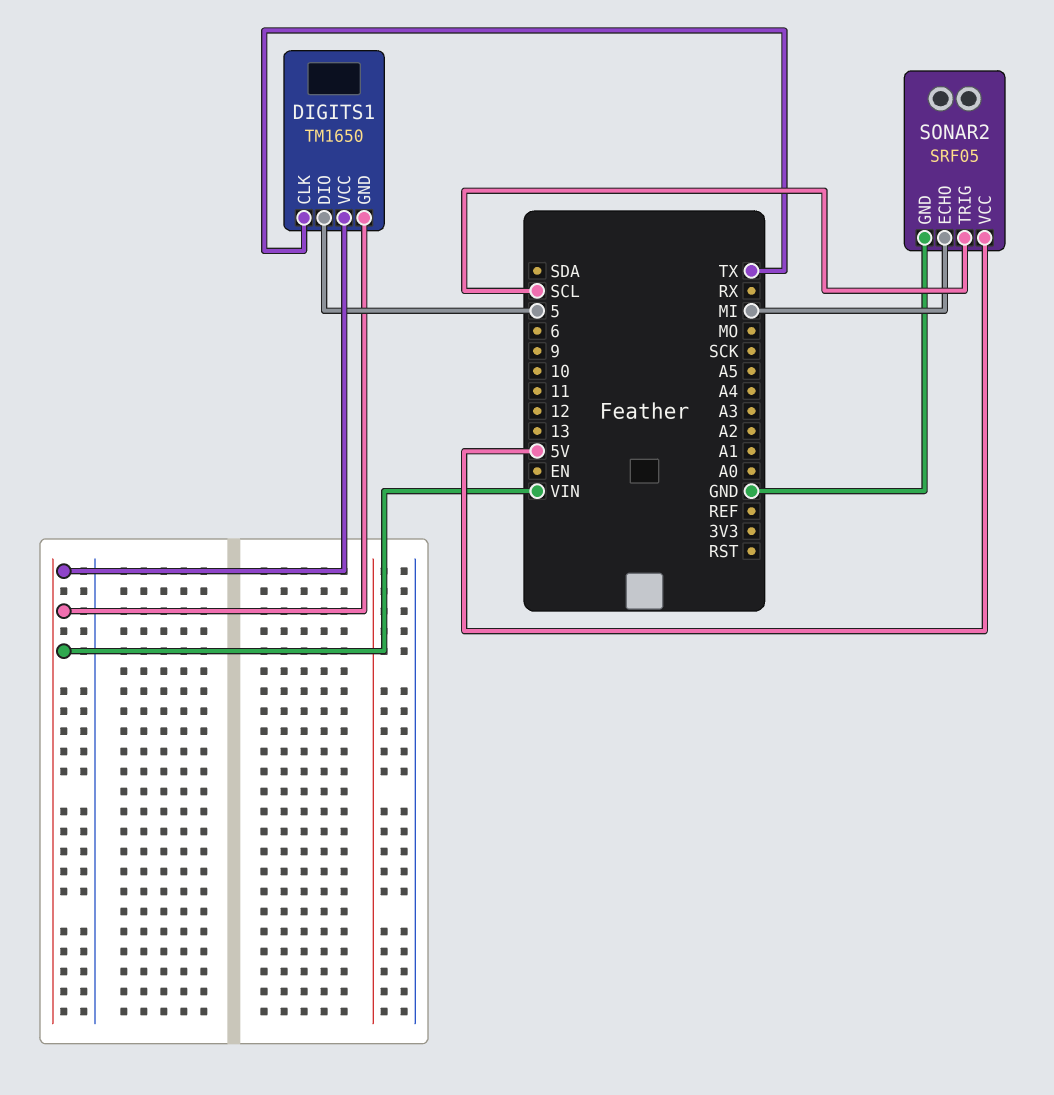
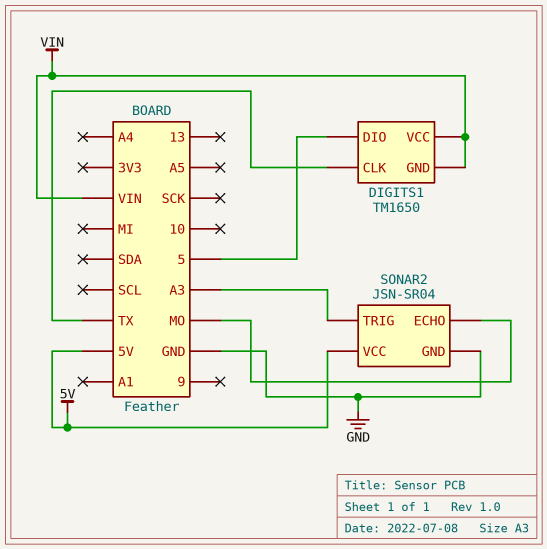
SONAR2: SRF05 -> JSN-SR04
SONAR2 pin ECHO: MI -> MO
SONAR2 pin TRIG: SCL -> A3

